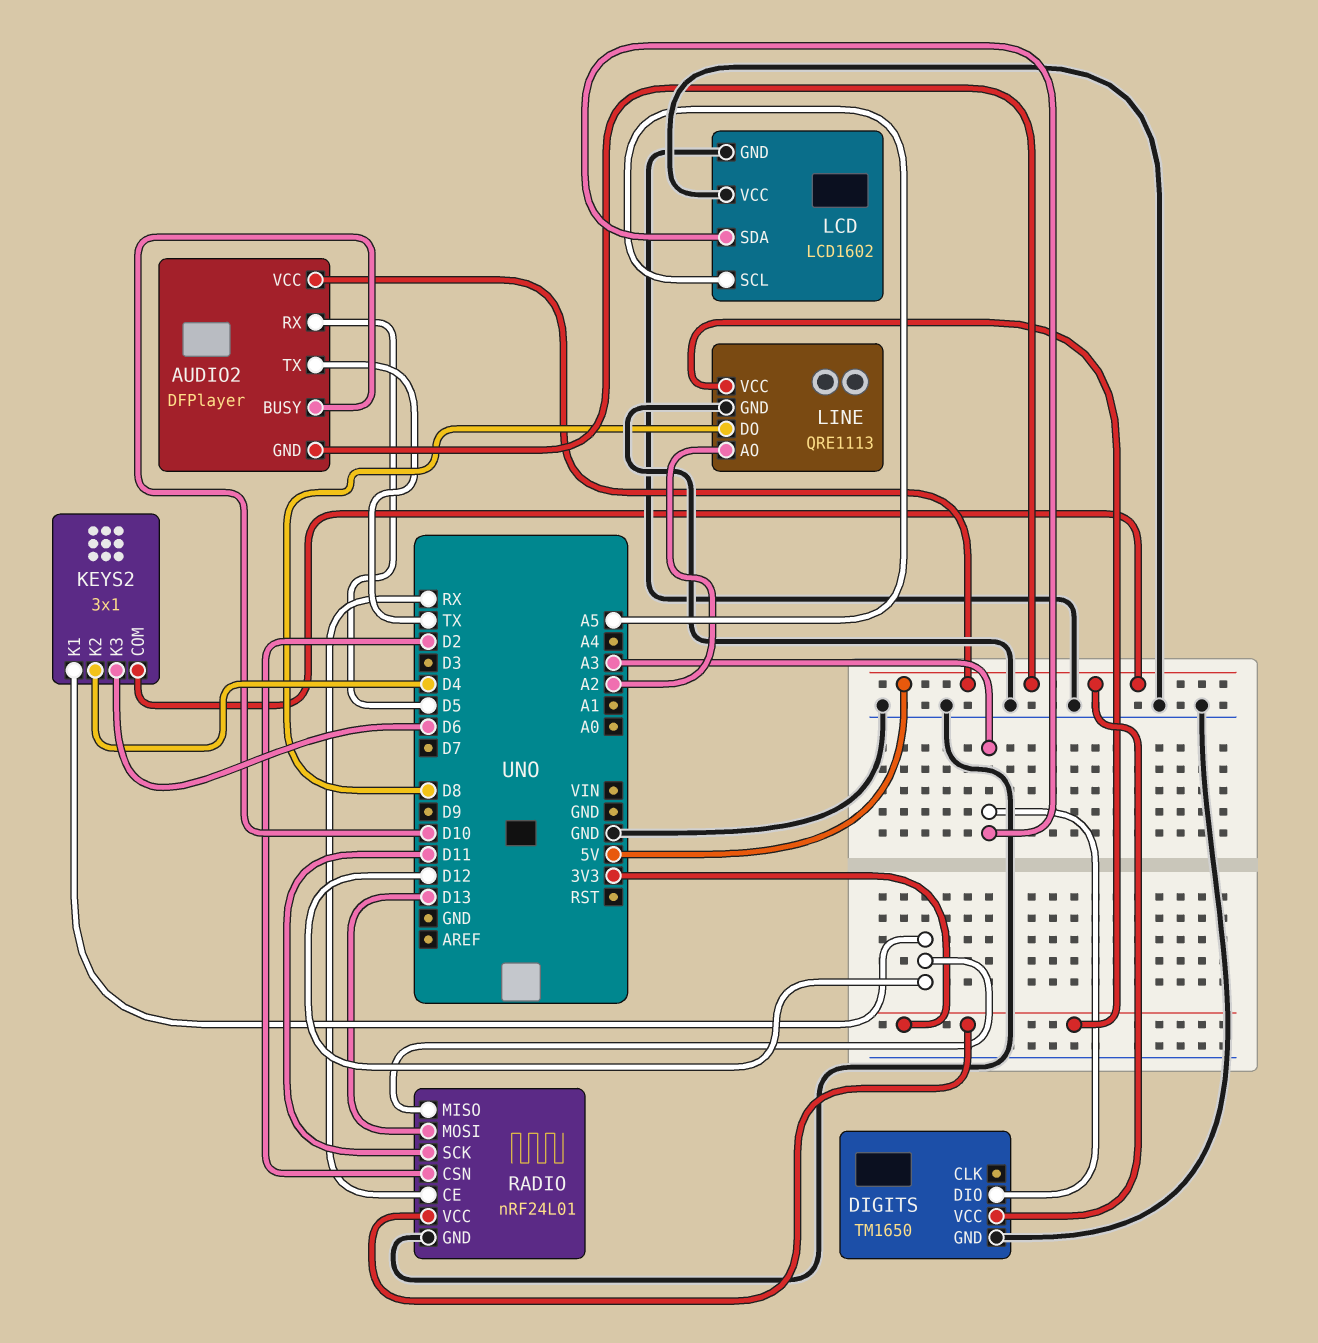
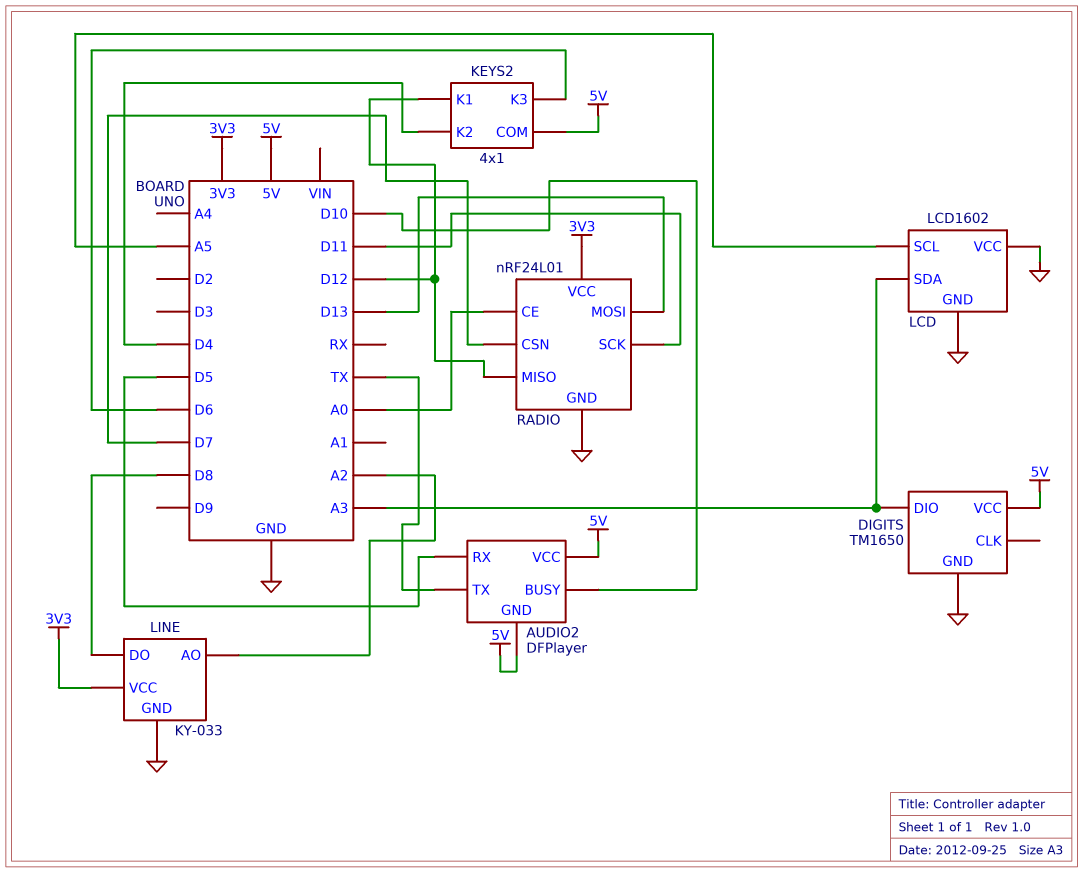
KEYS2: 3x1 -> 4x1
LINE: QRE1113 -> KY-033
RADIO pin CE: RX -> A0
RADIO pin CSN: D2 -> D7

